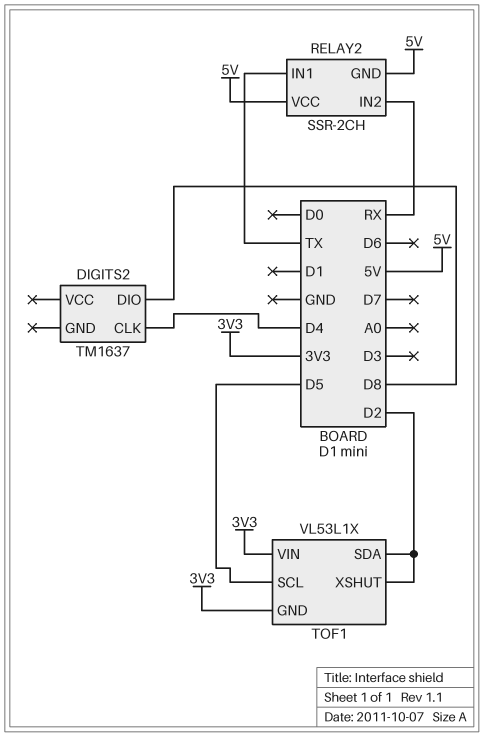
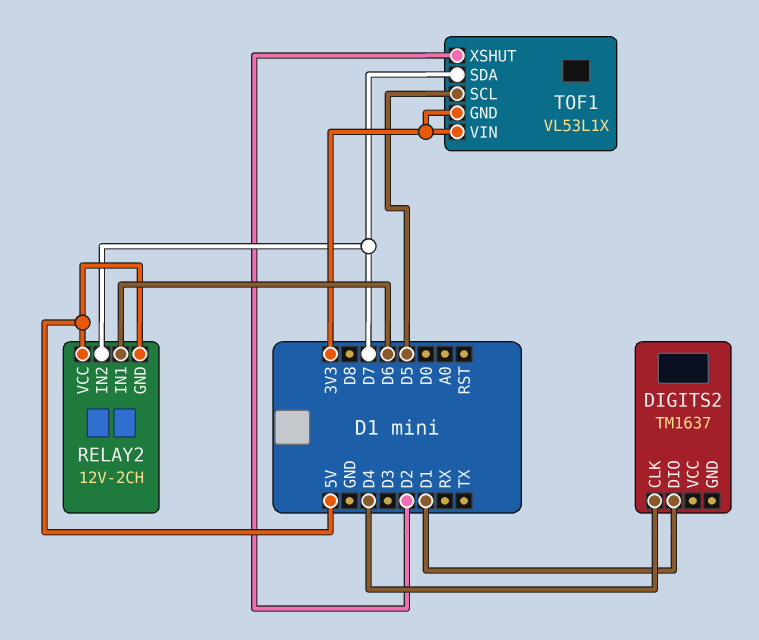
DIGITS2 pin DIO: D8 -> D1
RELAY2: SSR-2CH -> 12V-2CH
RELAY2 pin IN1: TX -> D6
RELAY2 pin IN2: RX -> D7
TOF1 pin SDA: D2 -> D7

